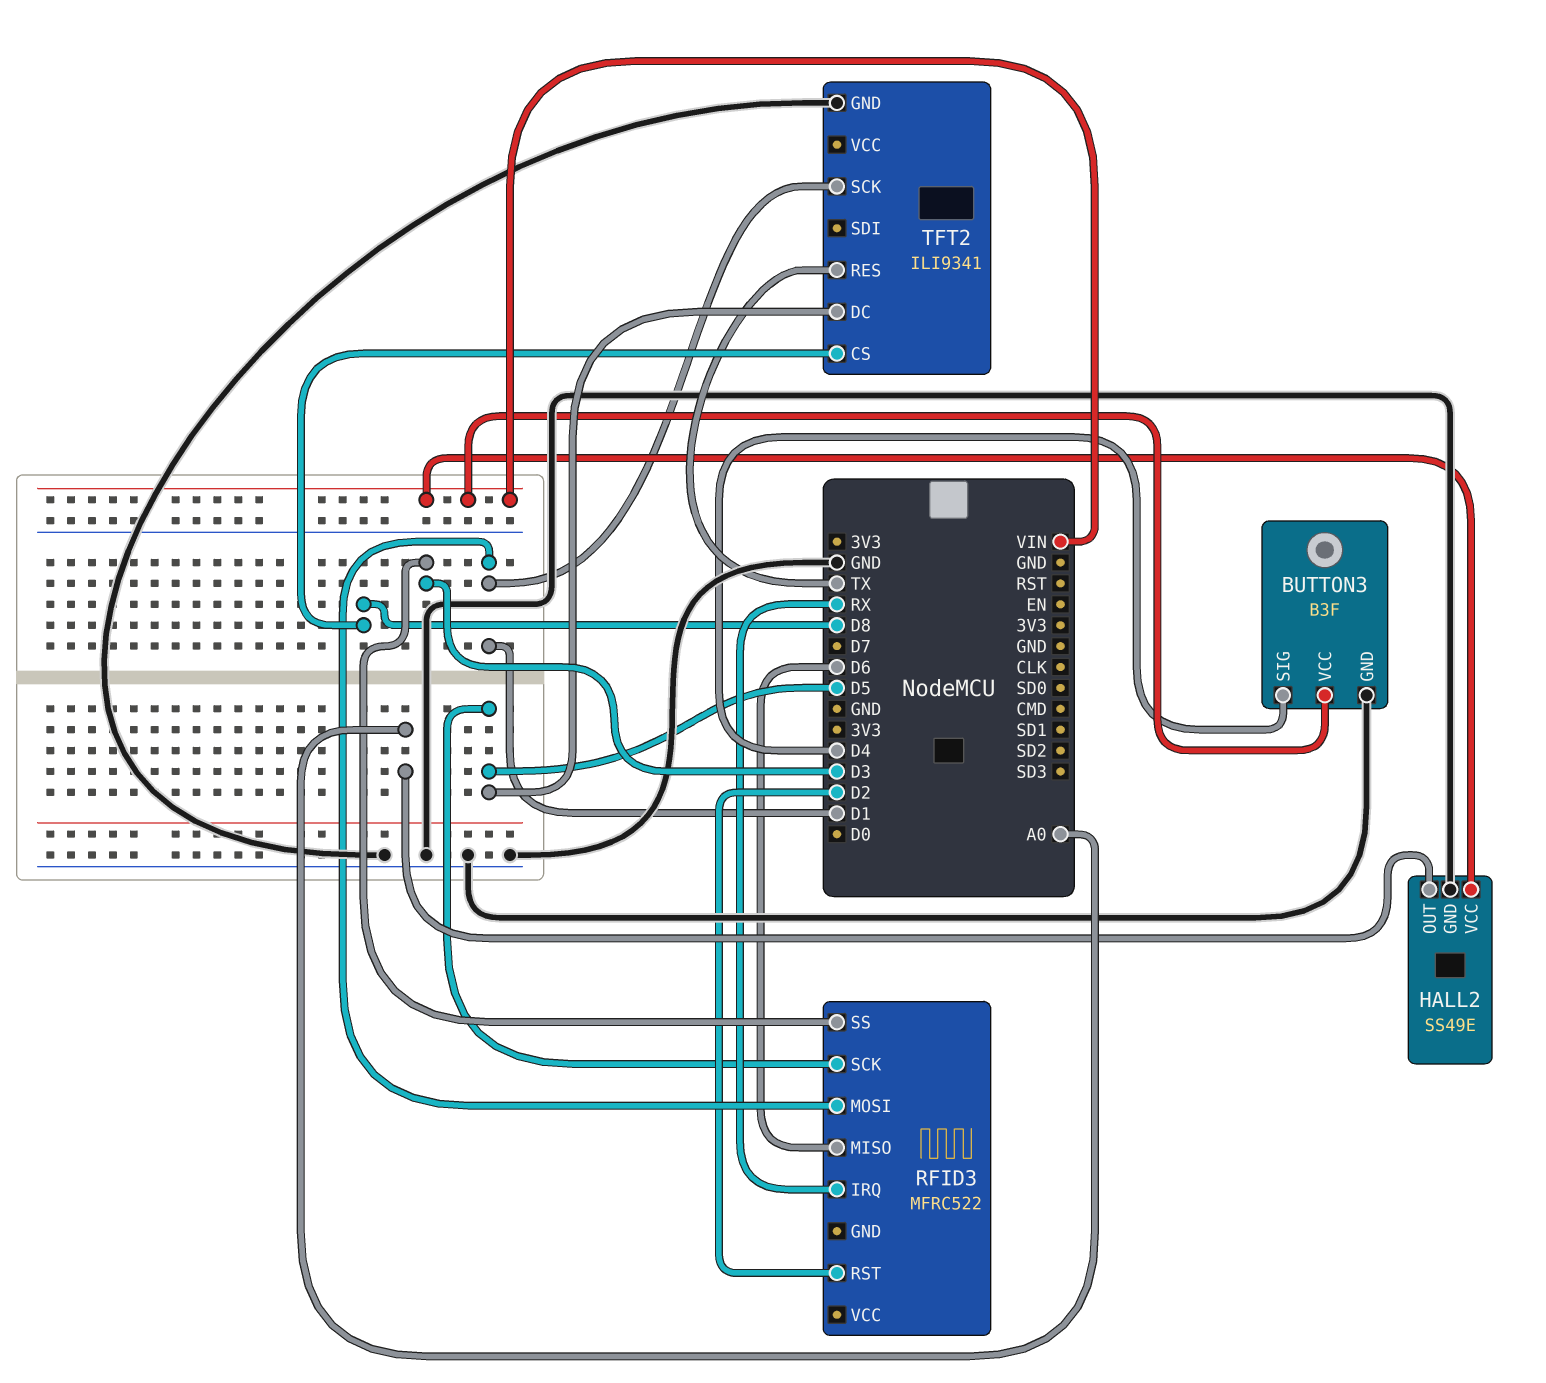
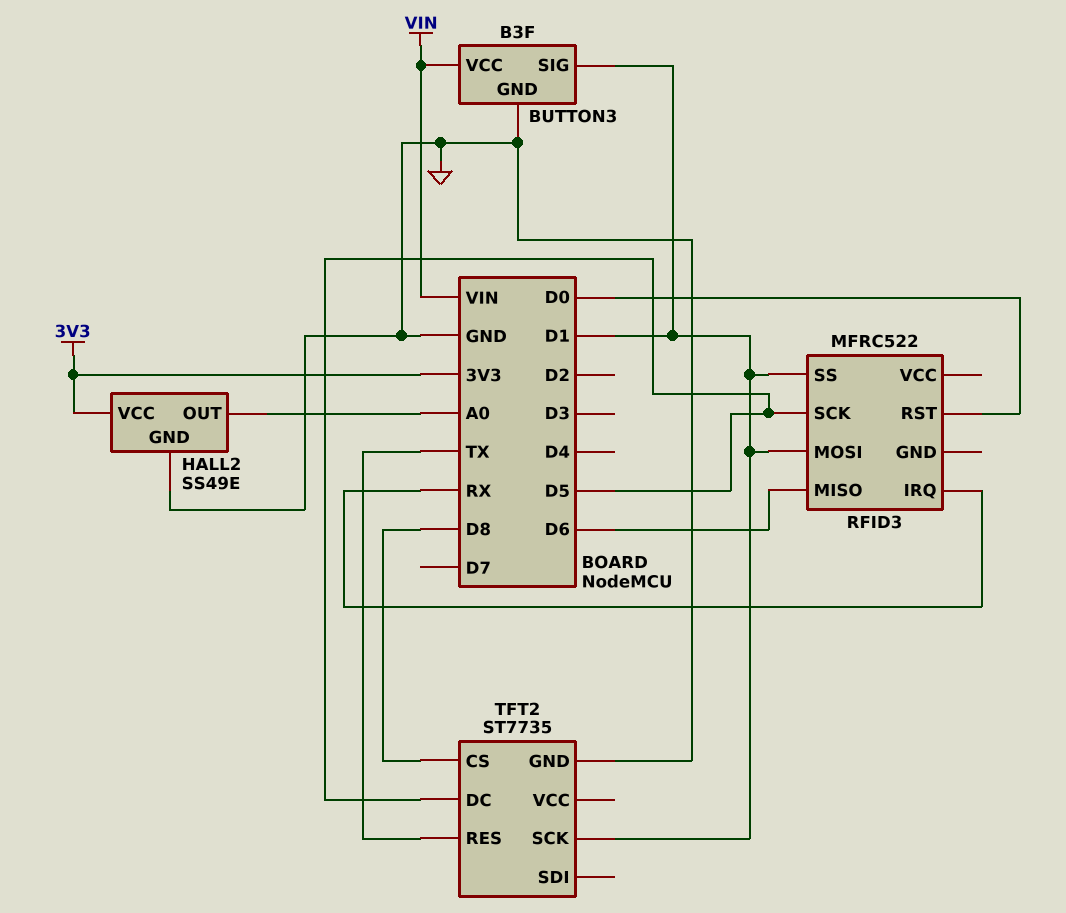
BUTTON3 pin SIG: D4 -> D1
HALL2 pin VCC: VIN -> 3V3
RFID3 pin RST: D2 -> D0
RFID3 pin SS: D3 -> D1
TFT2: ILI9341 -> ST7735

